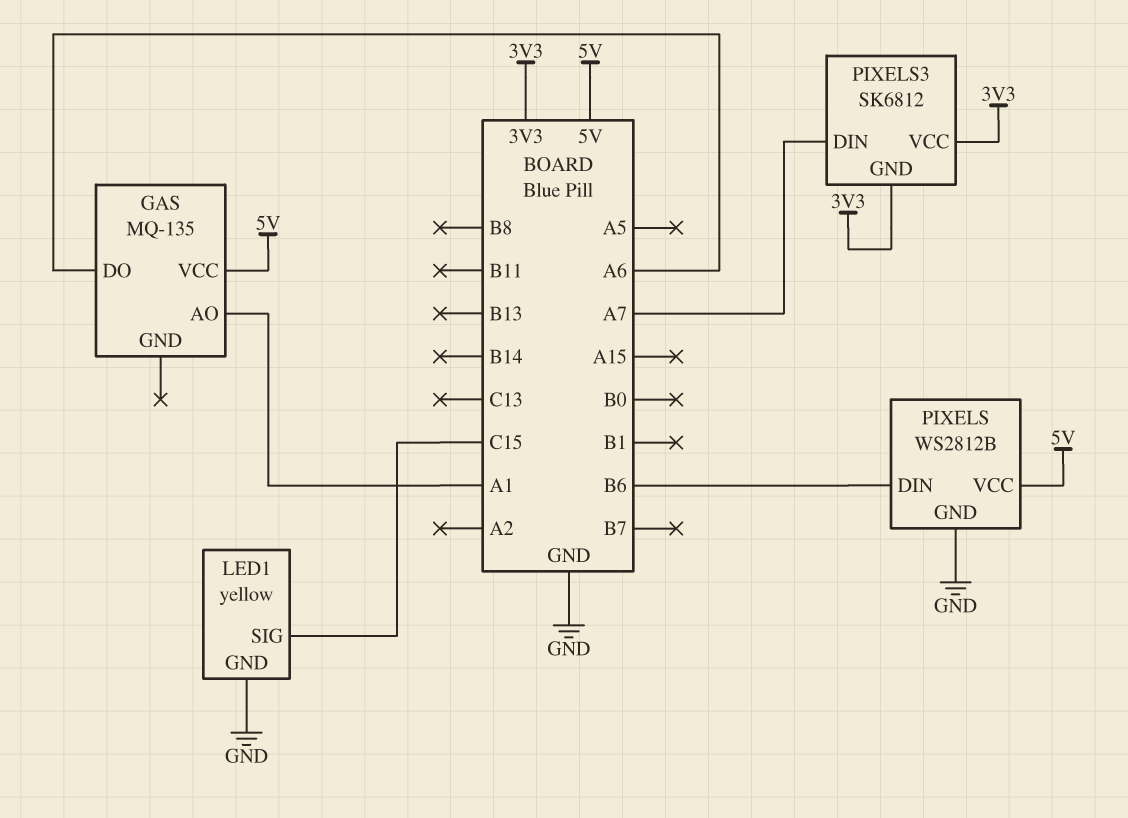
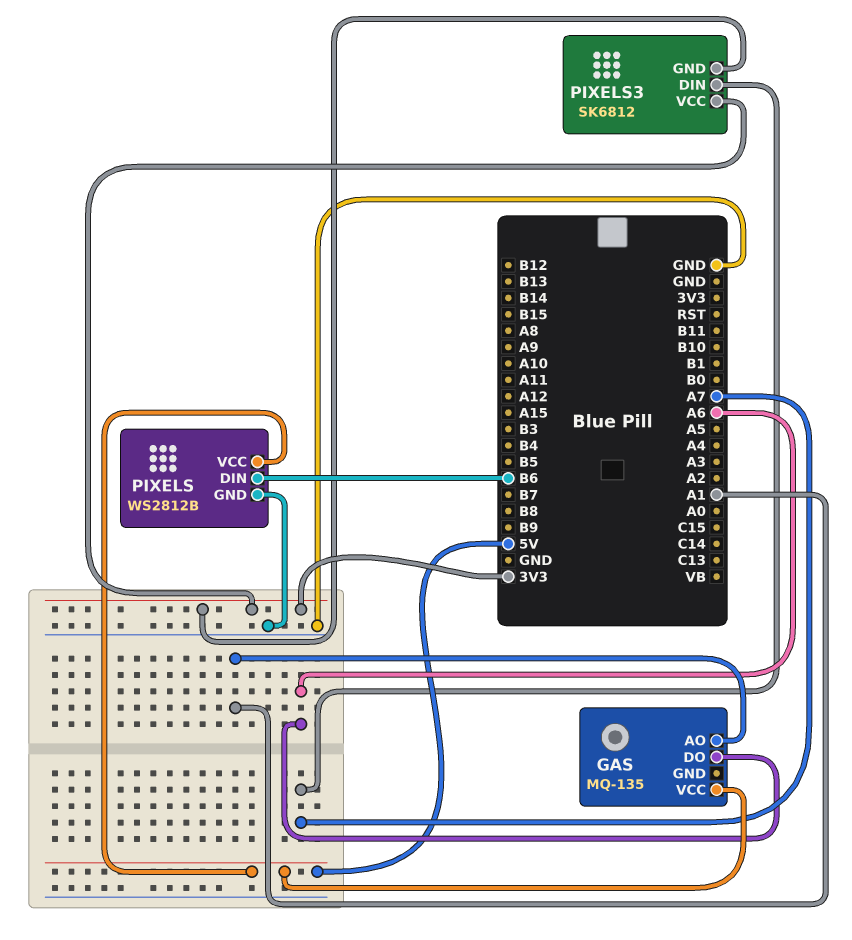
LED1: yellow -> none
LED1 pin GND: GND -> none
LED1 pin SIG: C15 -> none

